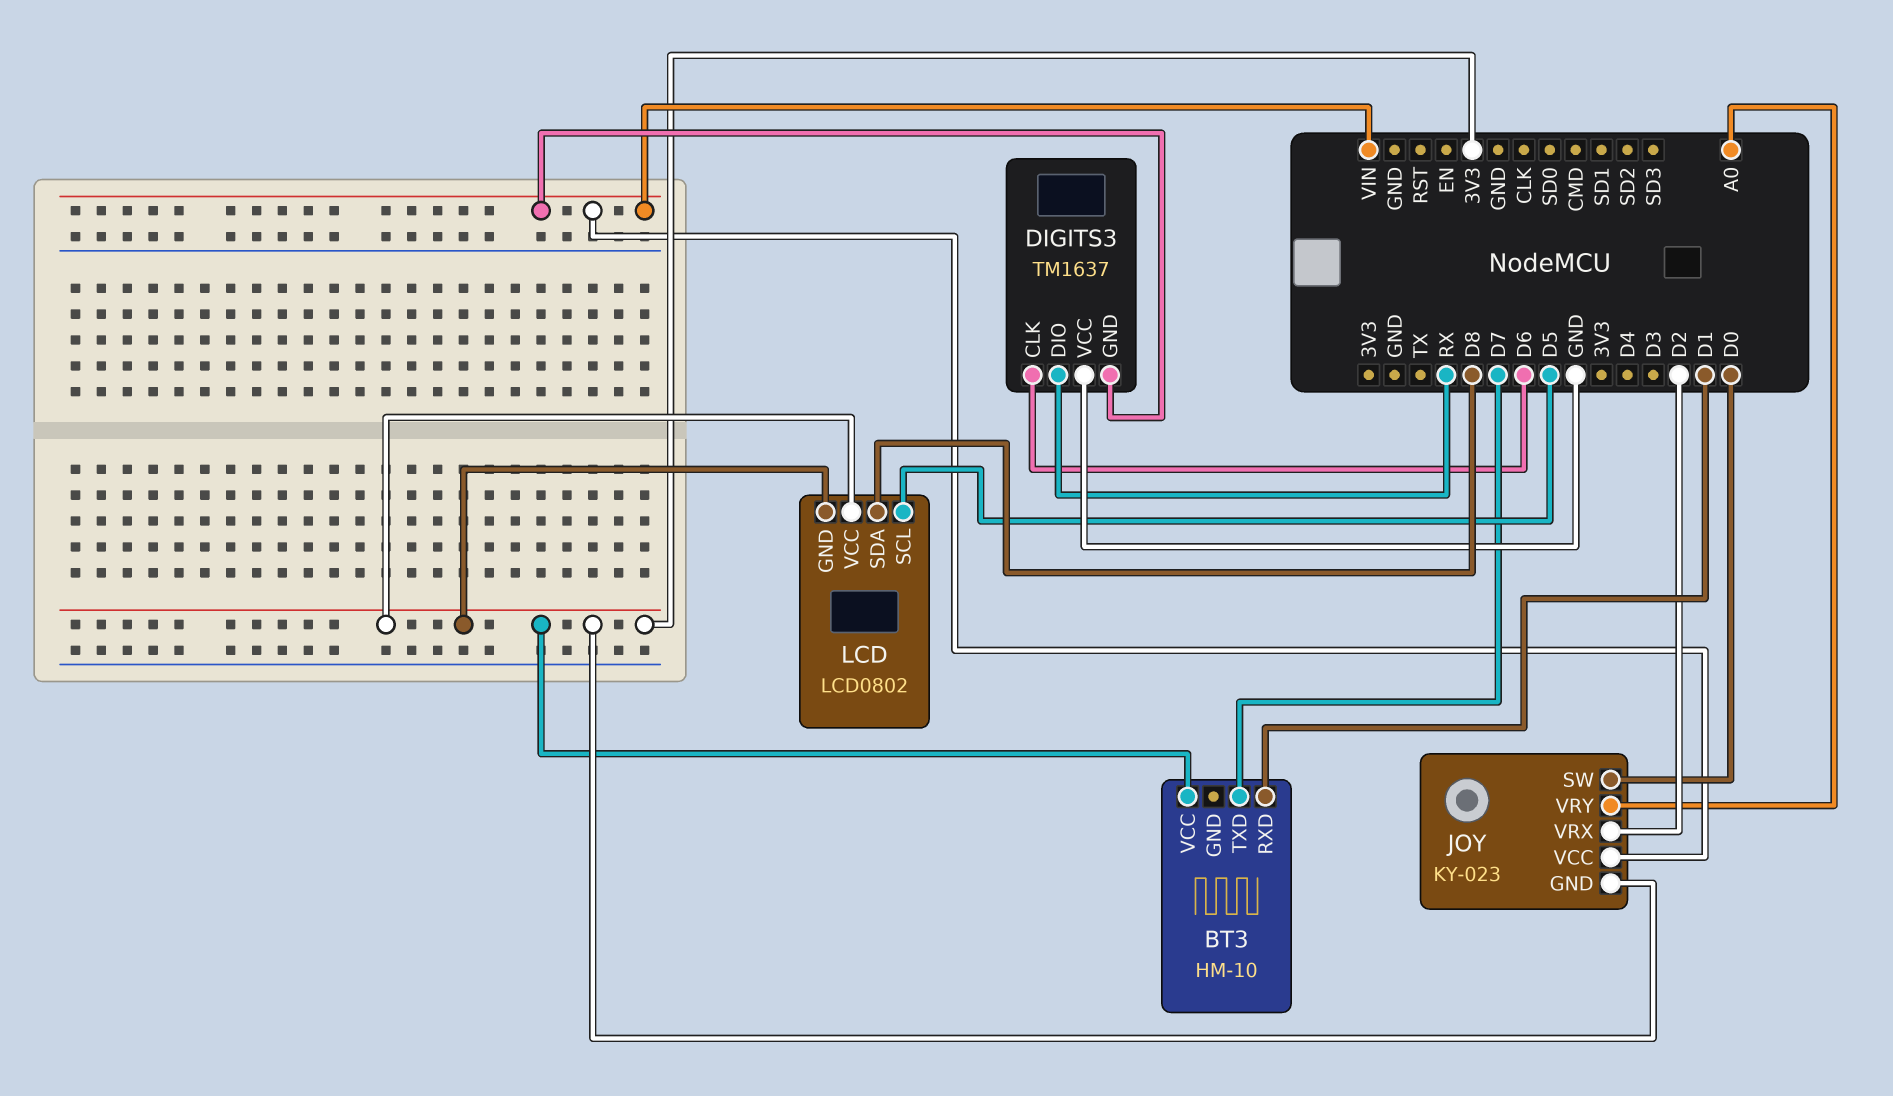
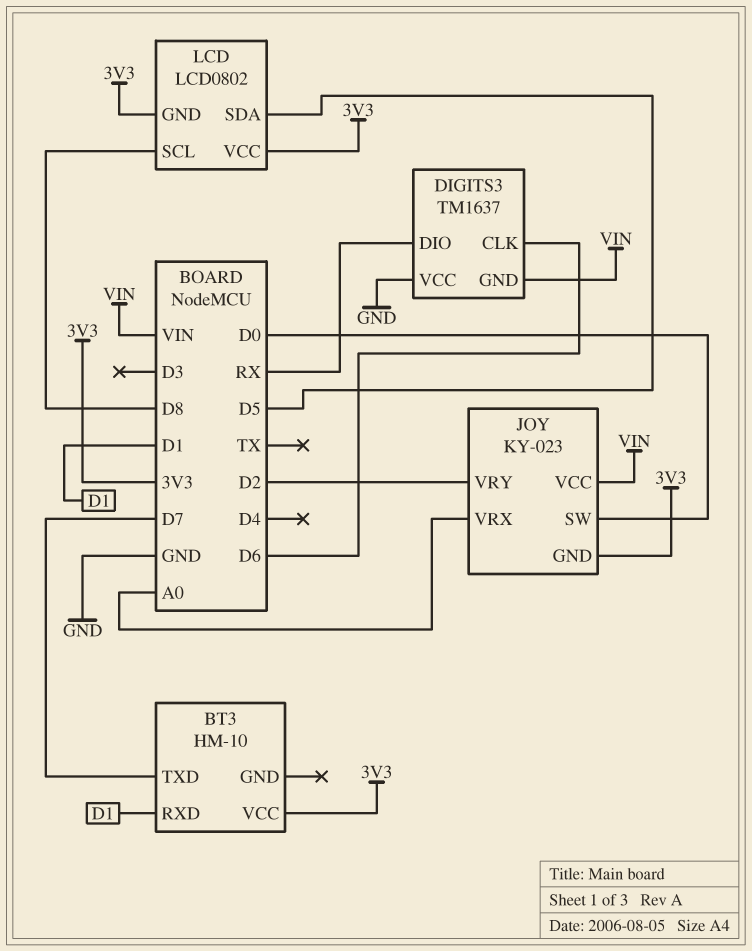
JOY pin VRX: D2 -> A0
JOY pin VRY: A0 -> D2
LCD pin SCL: D5 -> D8
LCD pin SDA: D8 -> D5

